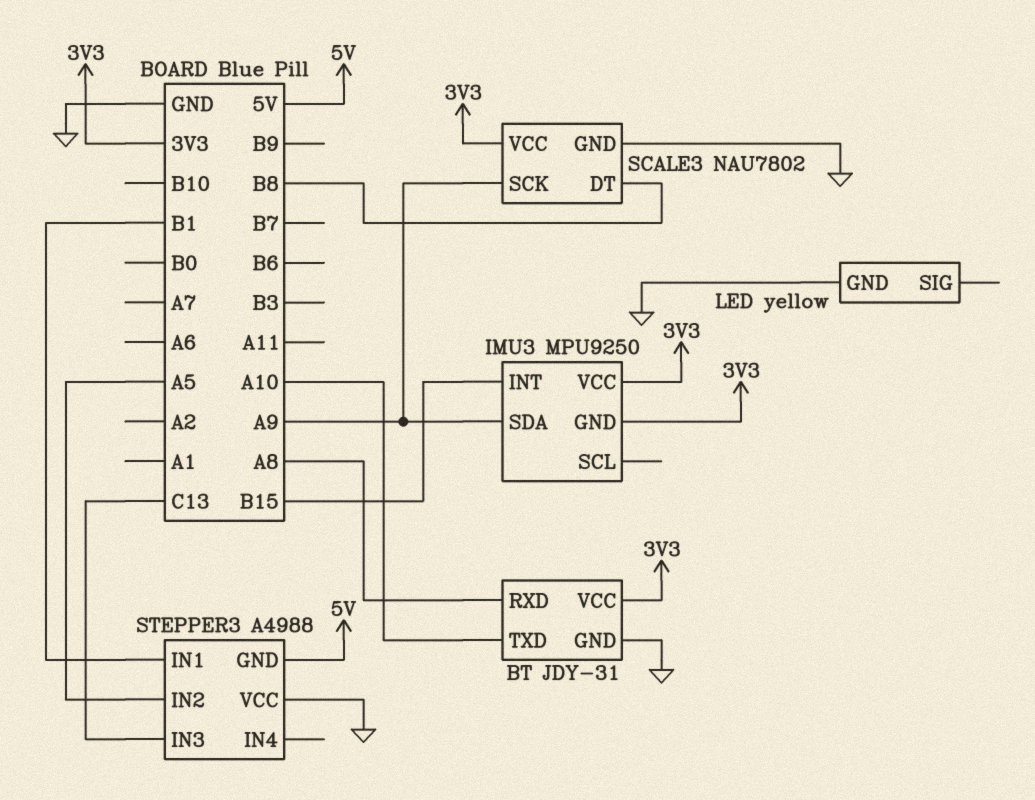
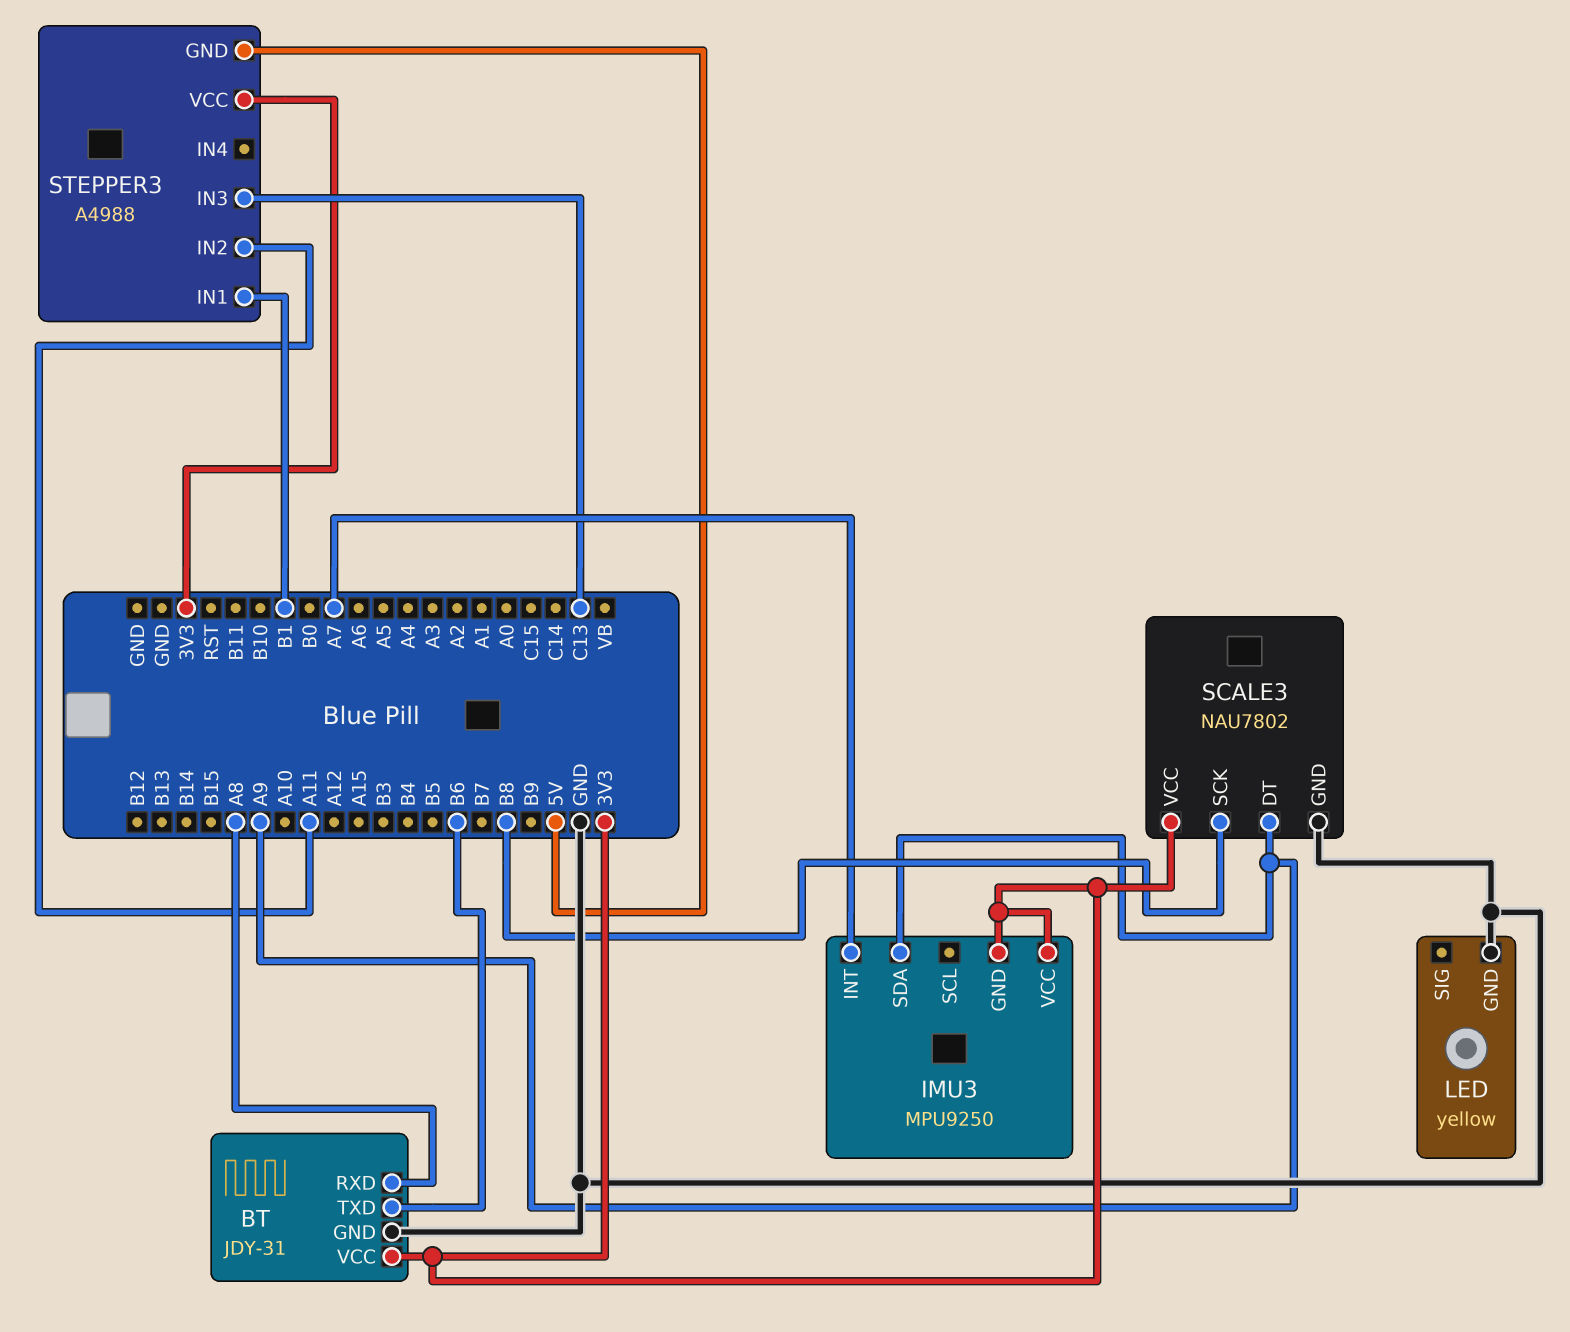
BT pin TXD: A10 -> B6
IMU3 pin INT: B15 -> A7
SCALE3 pin DT: B8 -> A9
SCALE3 pin SCK: A9 -> B8
STEPPER3 pin IN2: A5 -> A11
STEPPER3 pin VCC: GND -> 3V3

